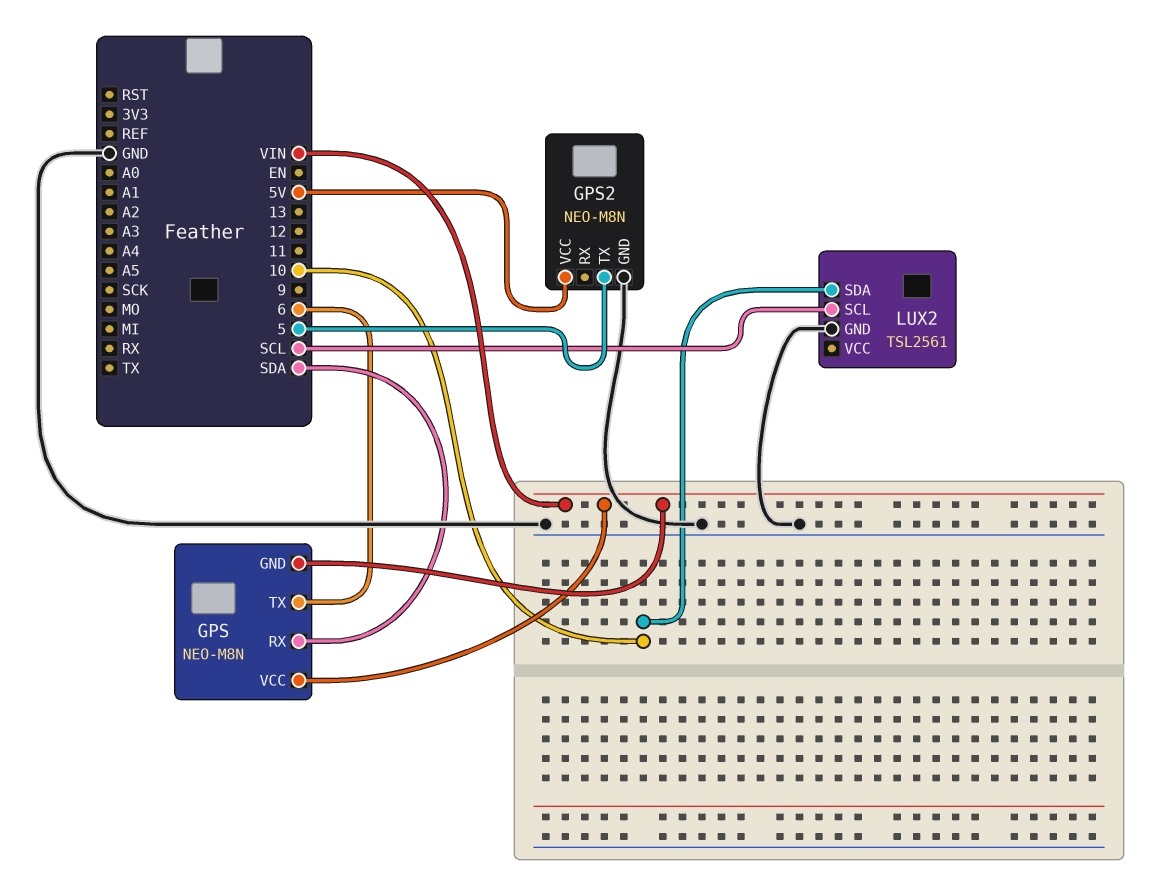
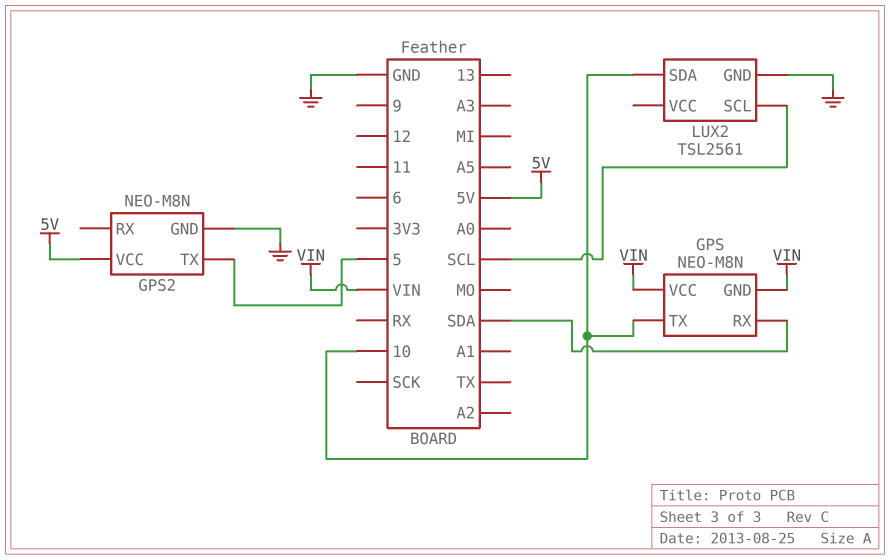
GPS pin TX: 6 -> 10

